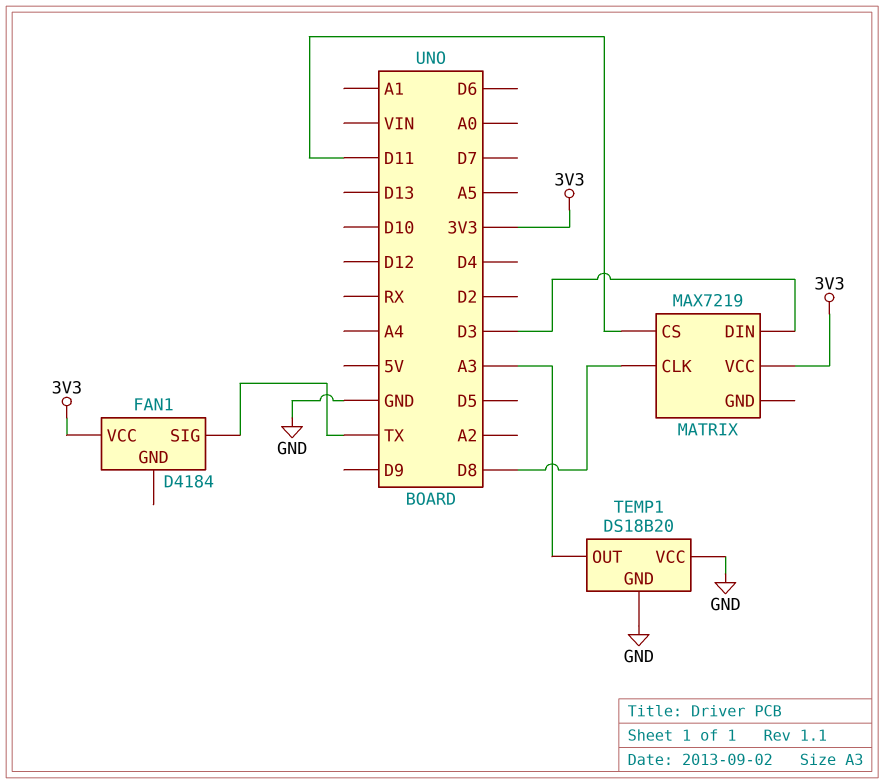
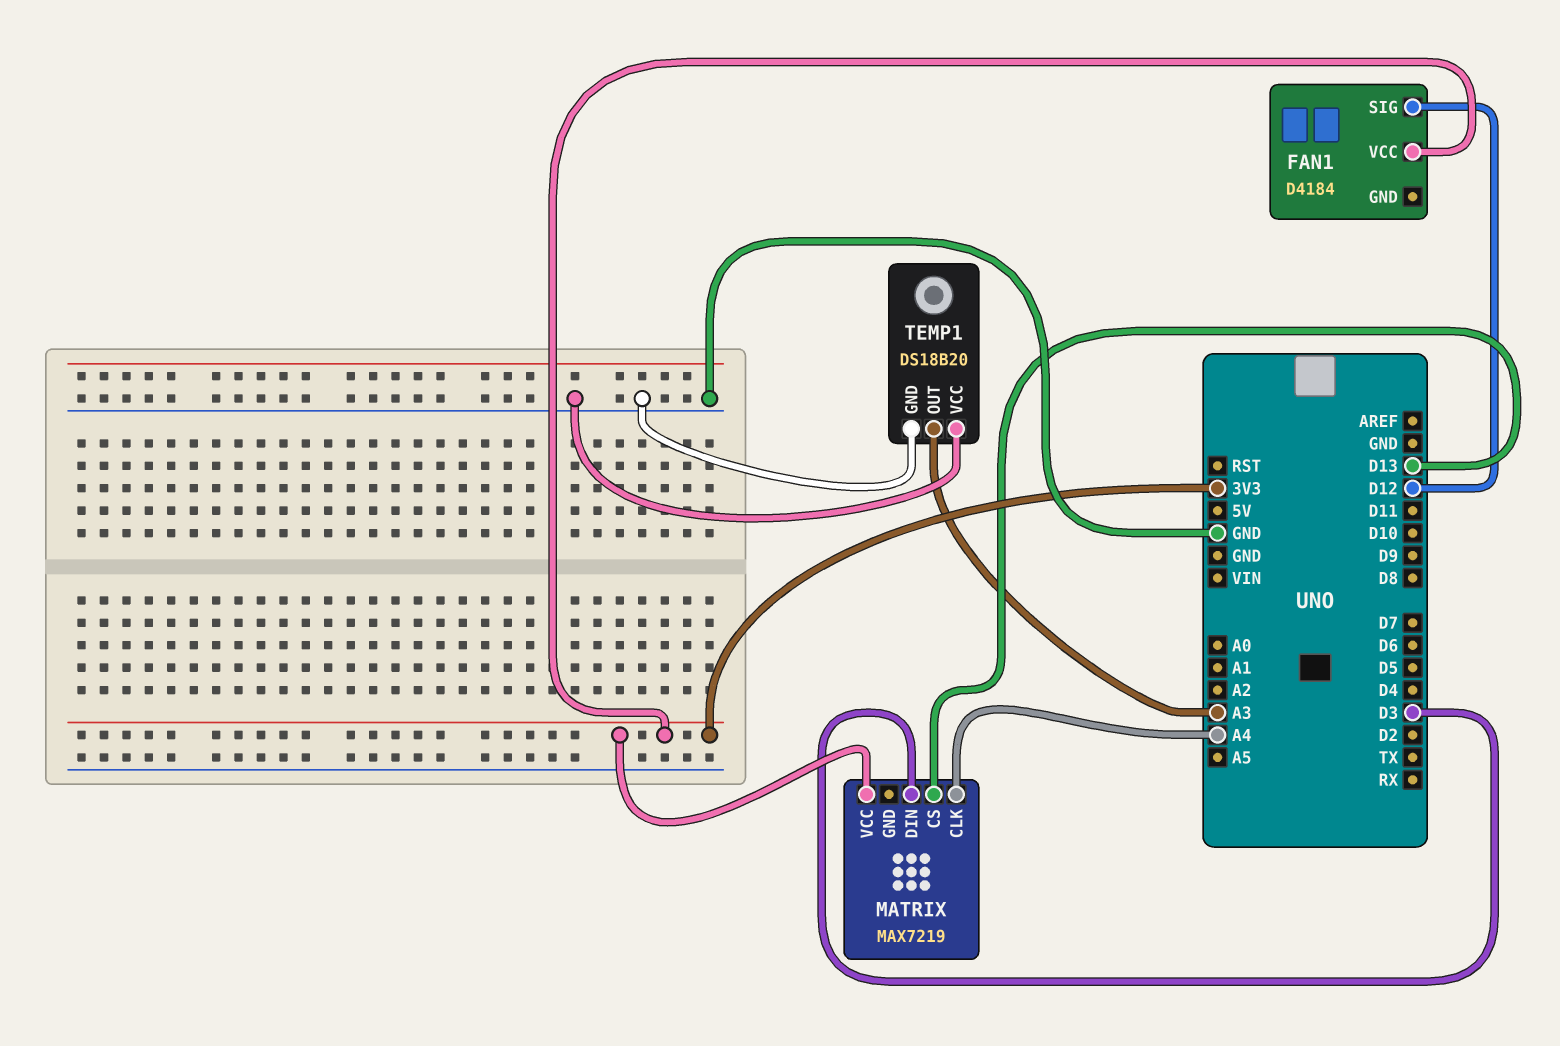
FAN1 pin SIG: TX -> D12
MATRIX pin CLK: D8 -> A4
MATRIX pin CS: D11 -> D13

